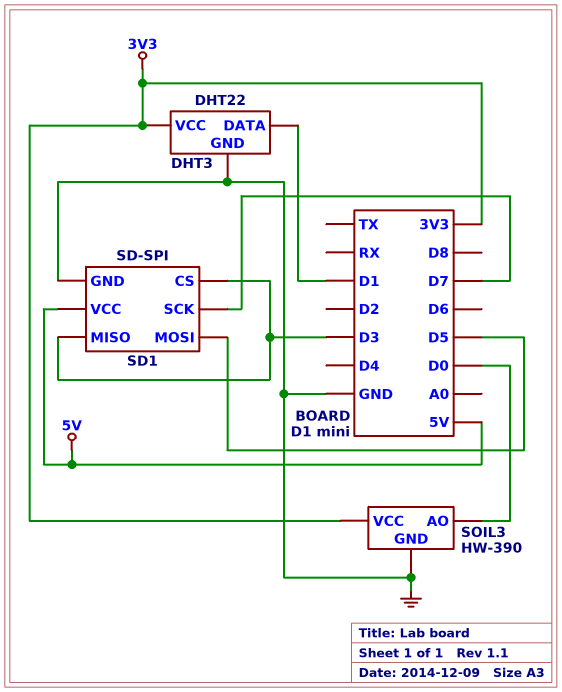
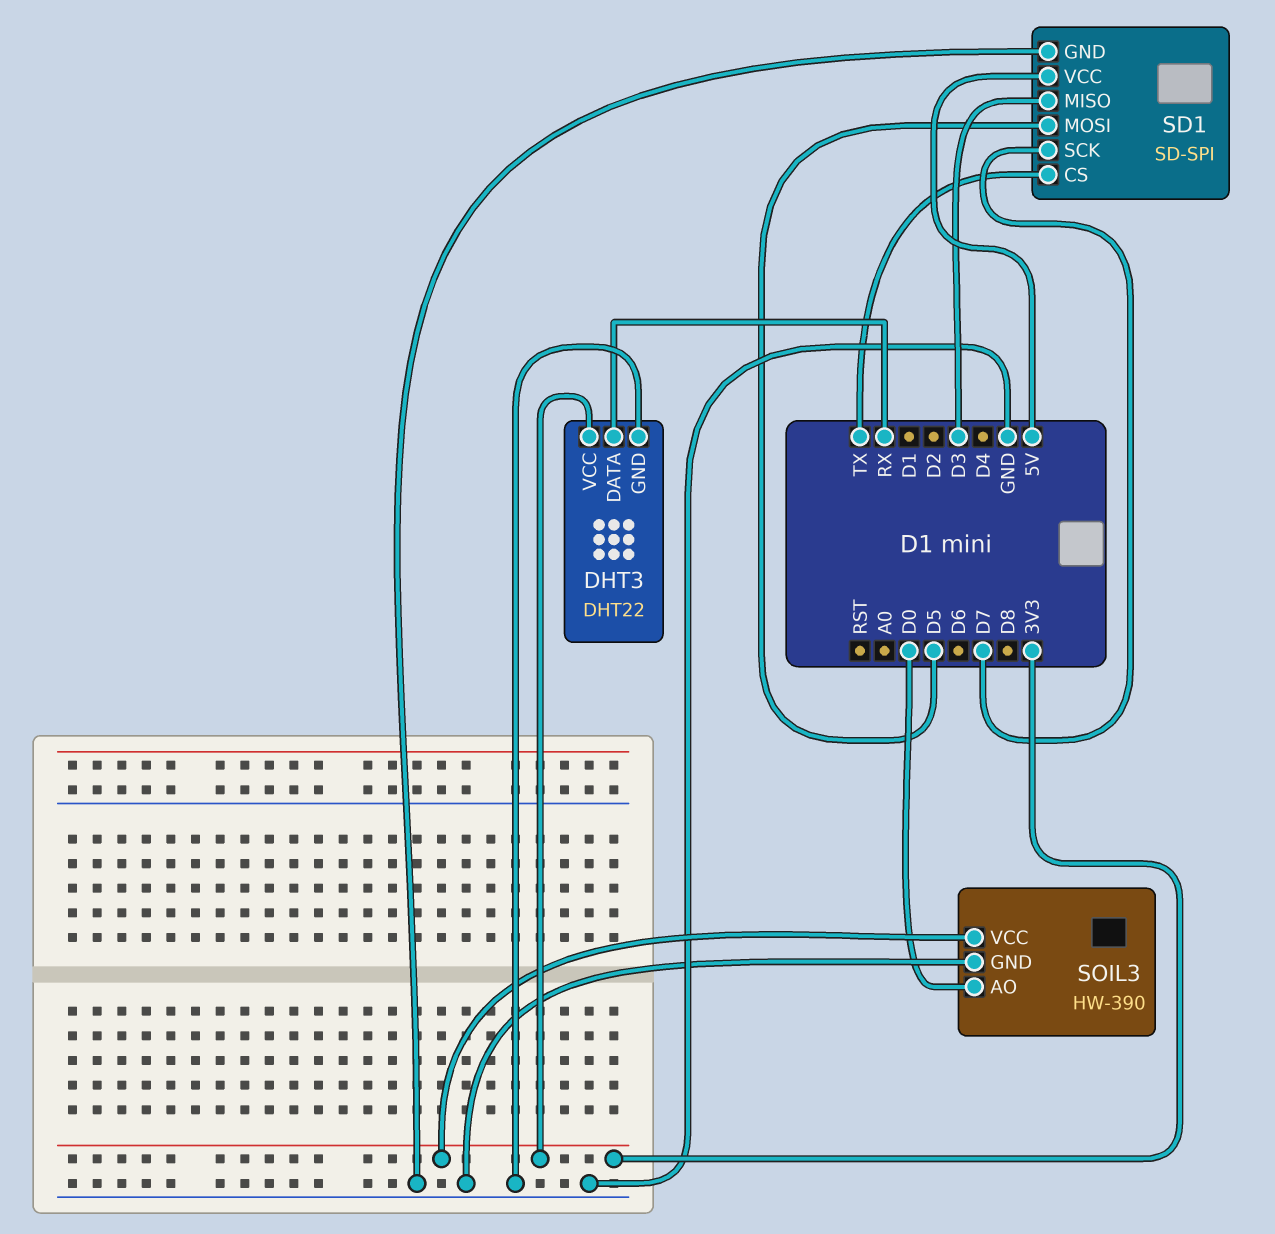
DHT3 pin DATA: D1 -> RX
SD1 pin CS: D3 -> TX

